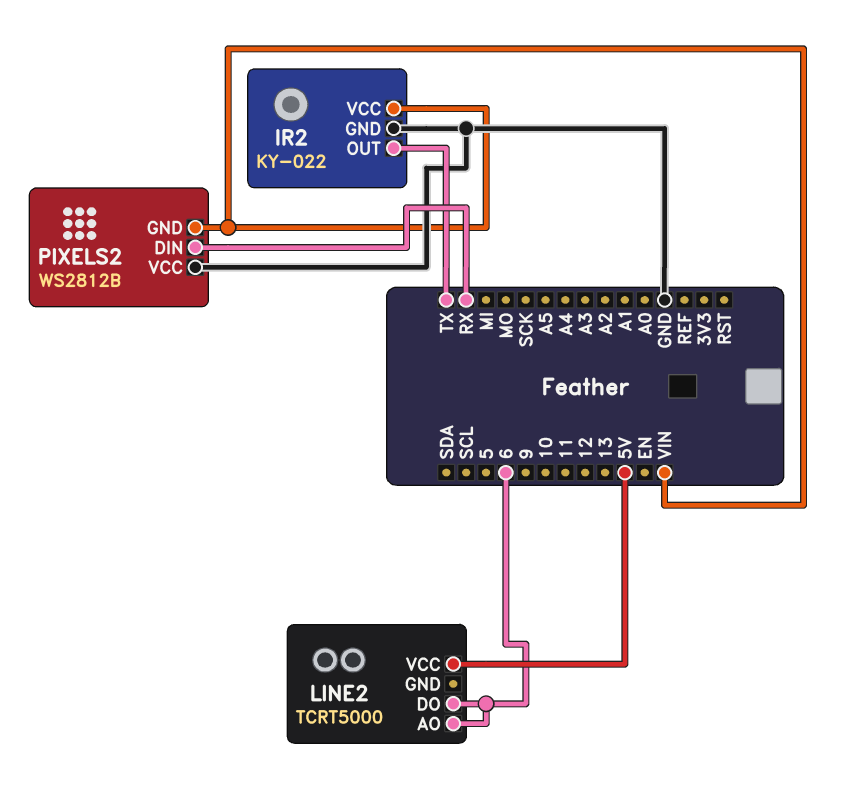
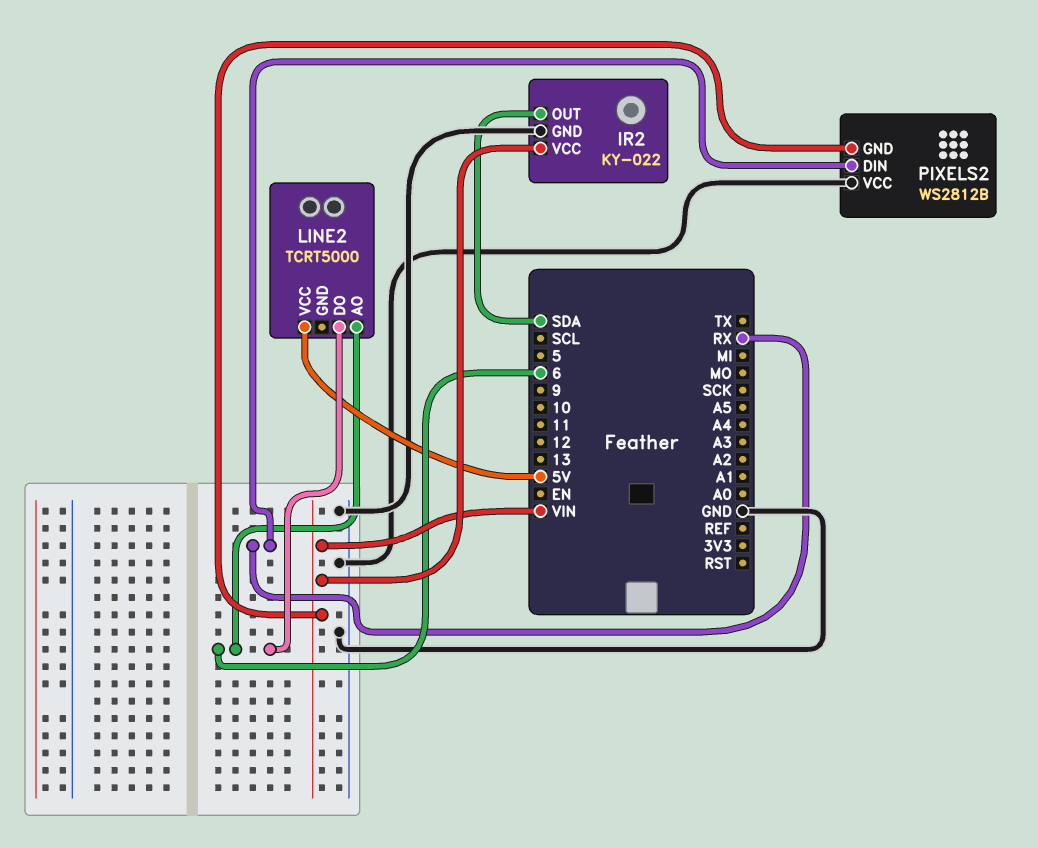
IR2 pin OUT: TX -> SDA

